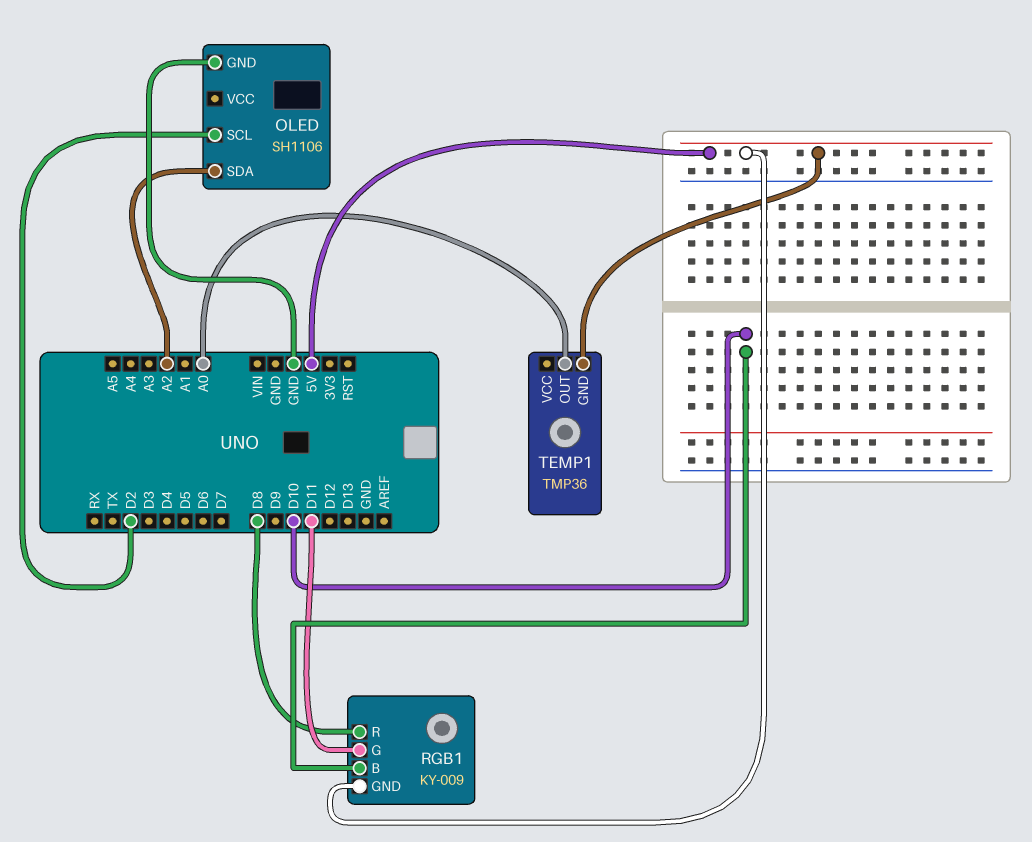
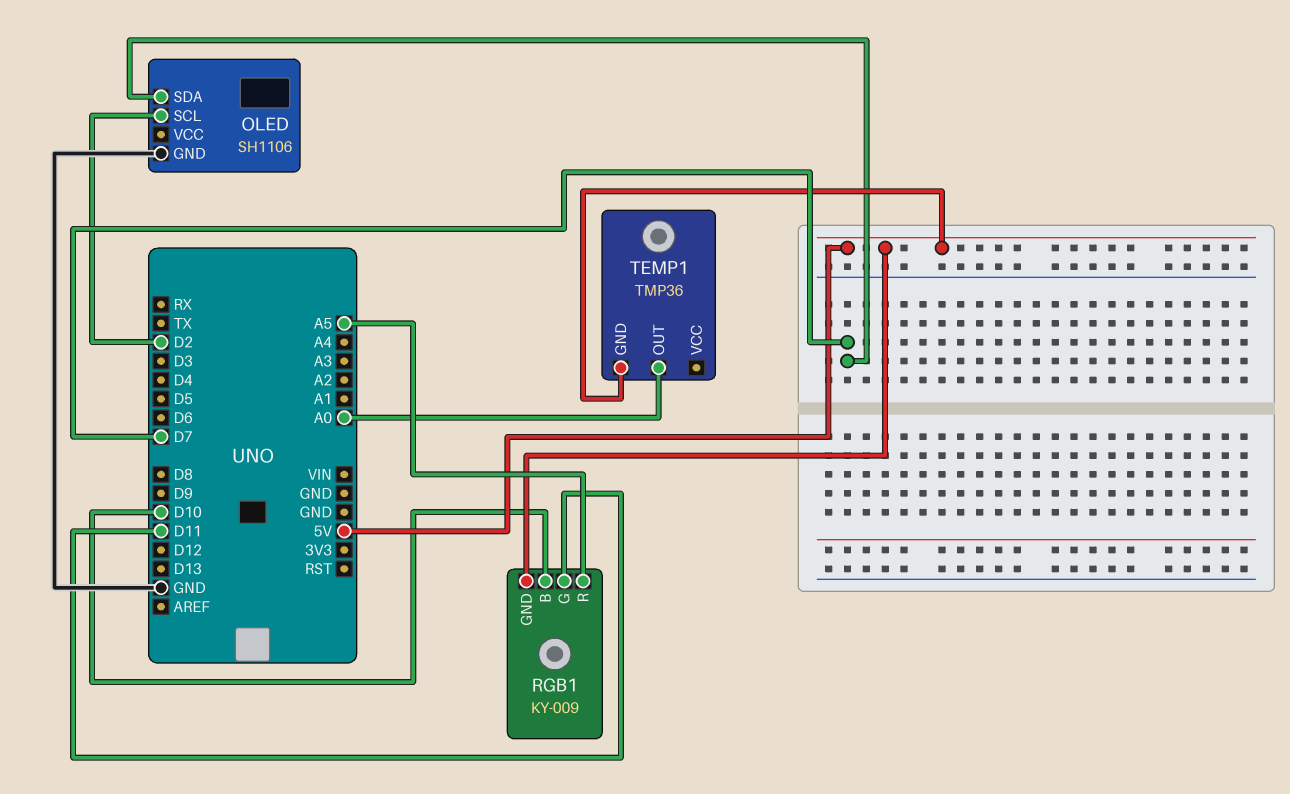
OLED pin SDA: A2 -> D7
RGB1 pin R: D8 -> A5

